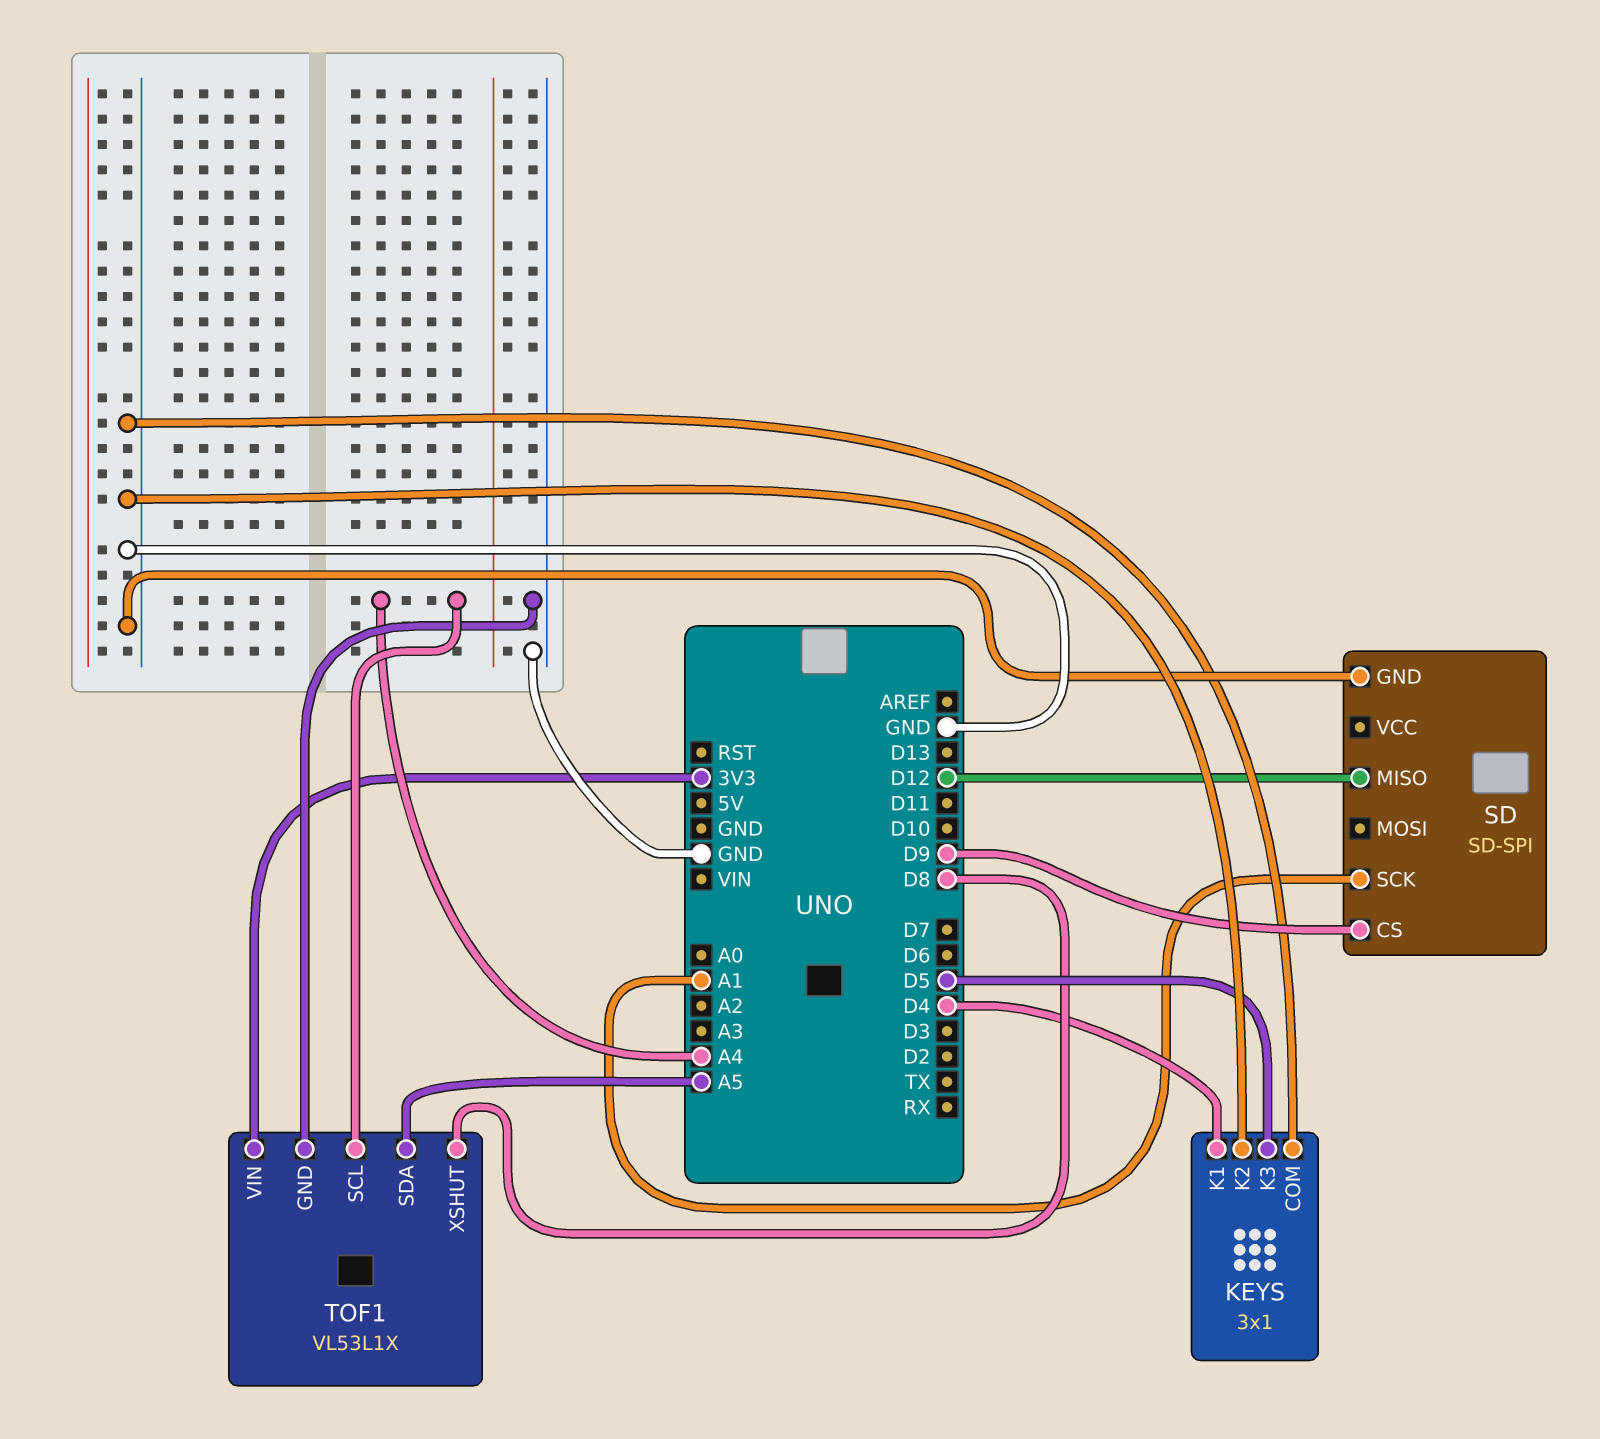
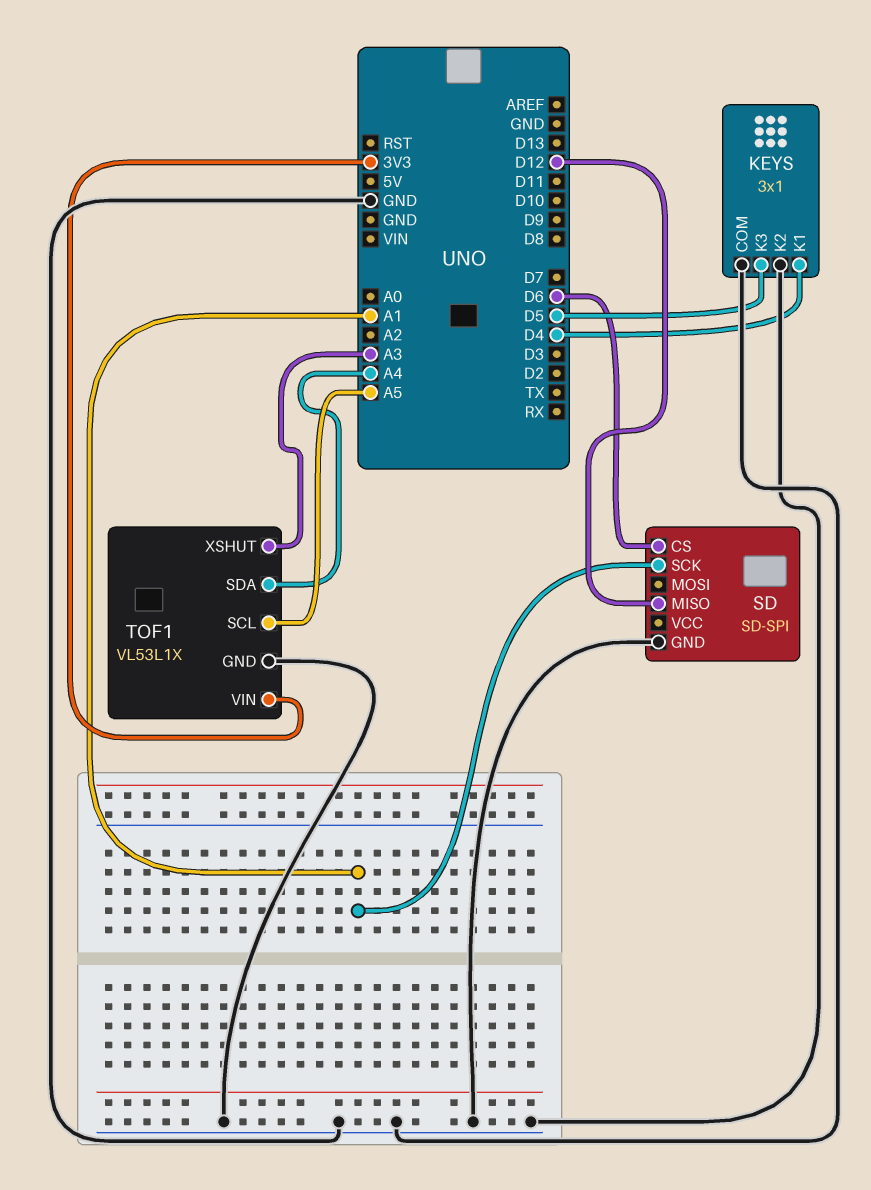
SD pin CS: D9 -> D6
TOF1 pin SCL: A4 -> A5
TOF1 pin SDA: A5 -> A4
TOF1 pin XSHUT: D8 -> A3

